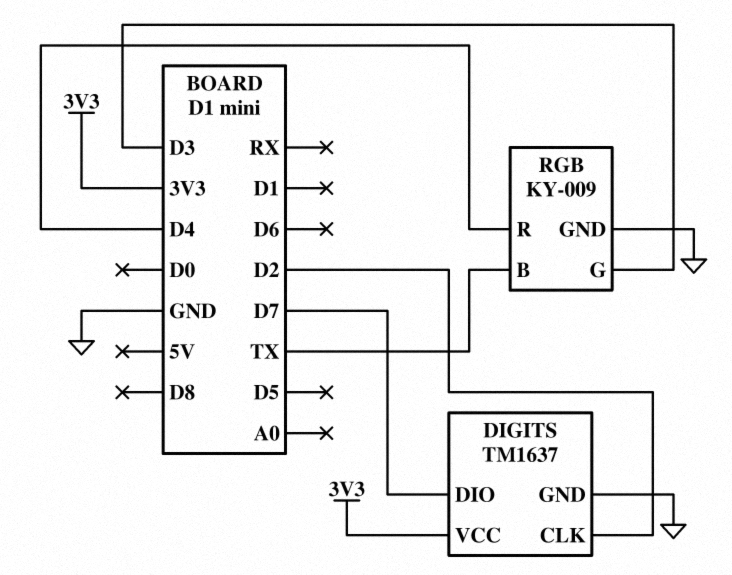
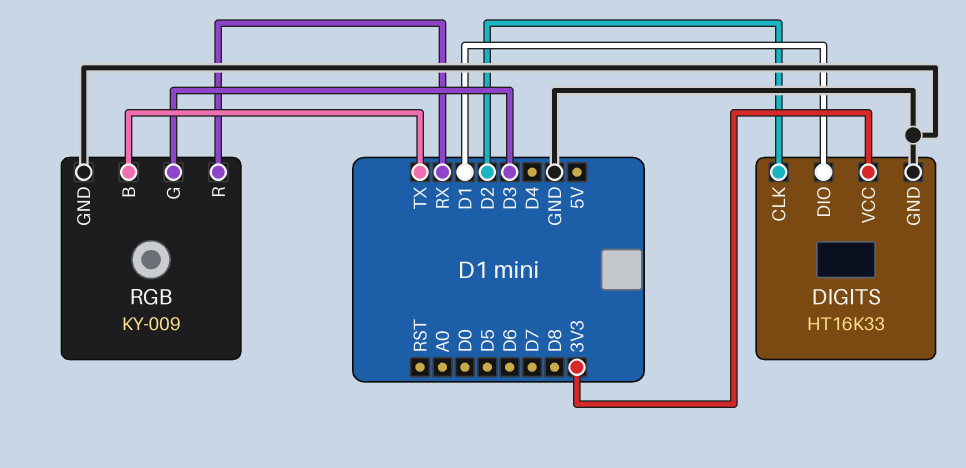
DIGITS: TM1637 -> HT16K33
DIGITS pin DIO: D7 -> D1
RGB pin R: D4 -> RX

